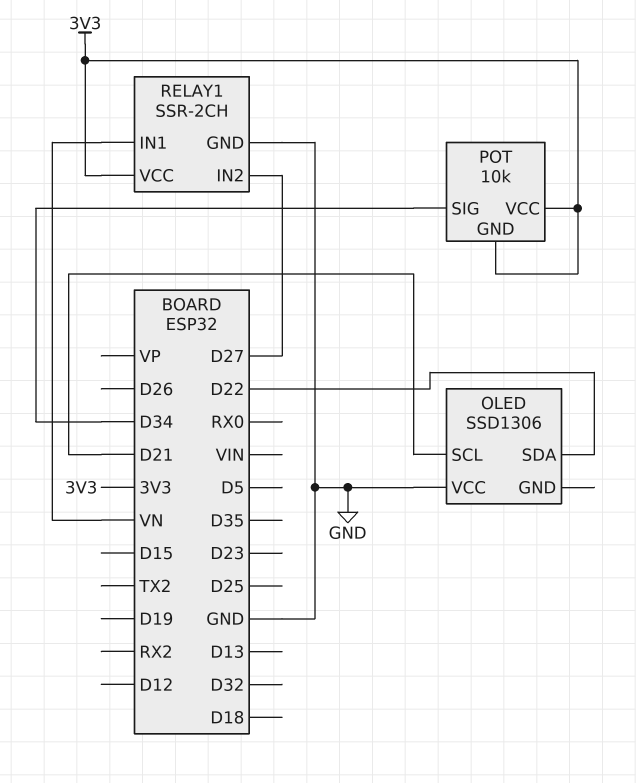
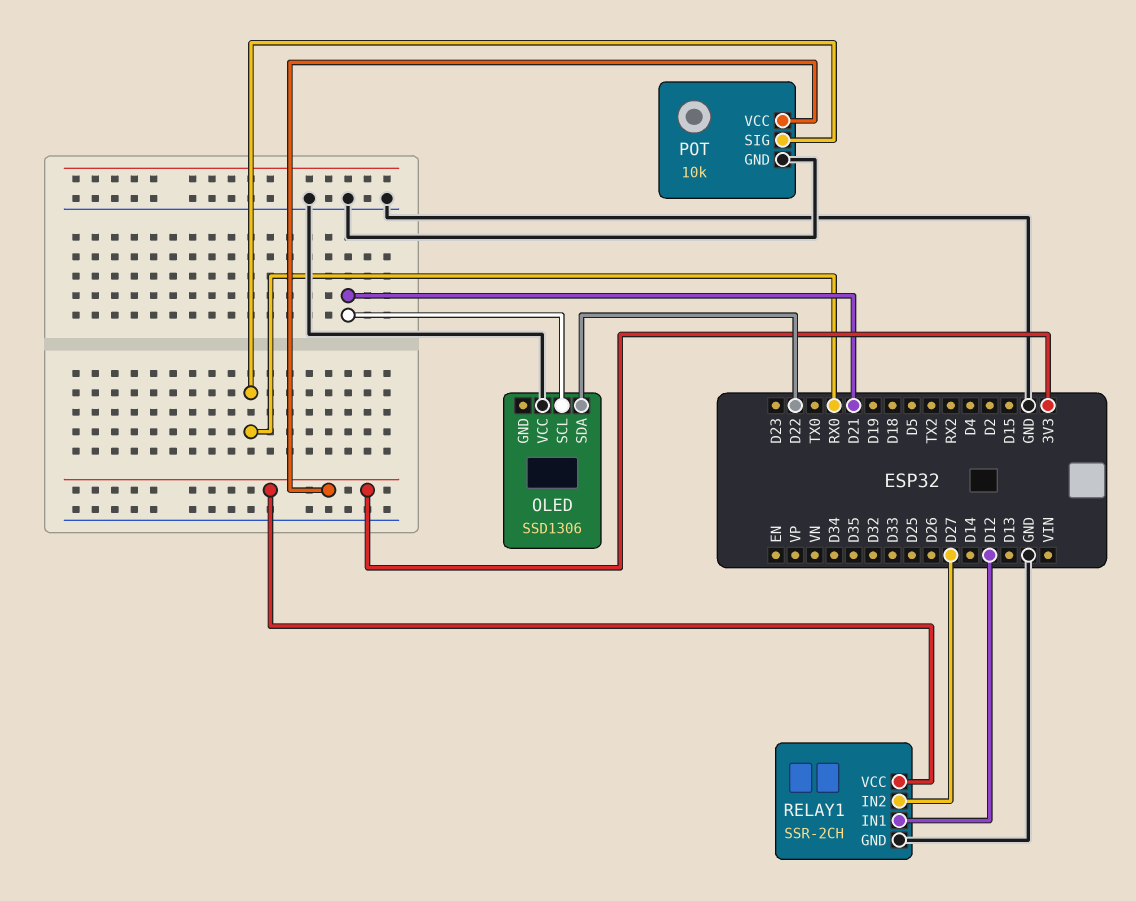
POT pin GND: 3V3 -> GND
POT pin SIG: D34 -> RX0
RELAY1 pin IN1: VN -> D12

